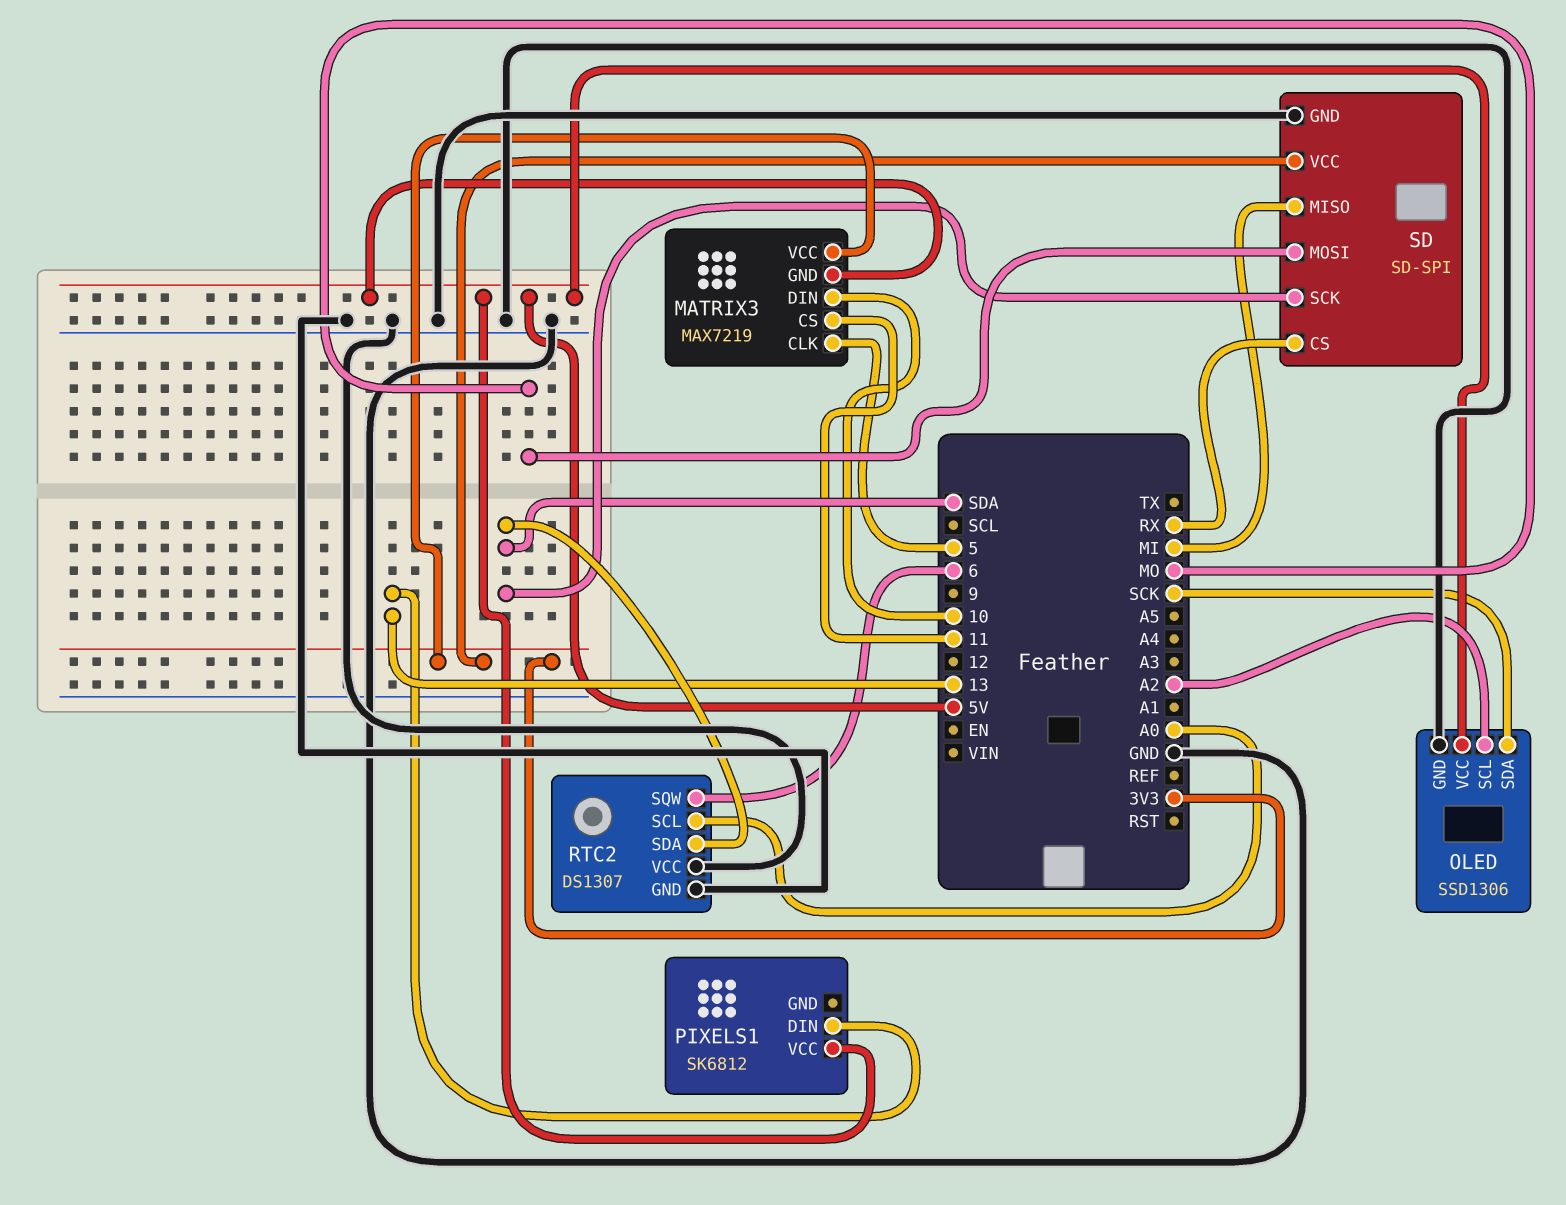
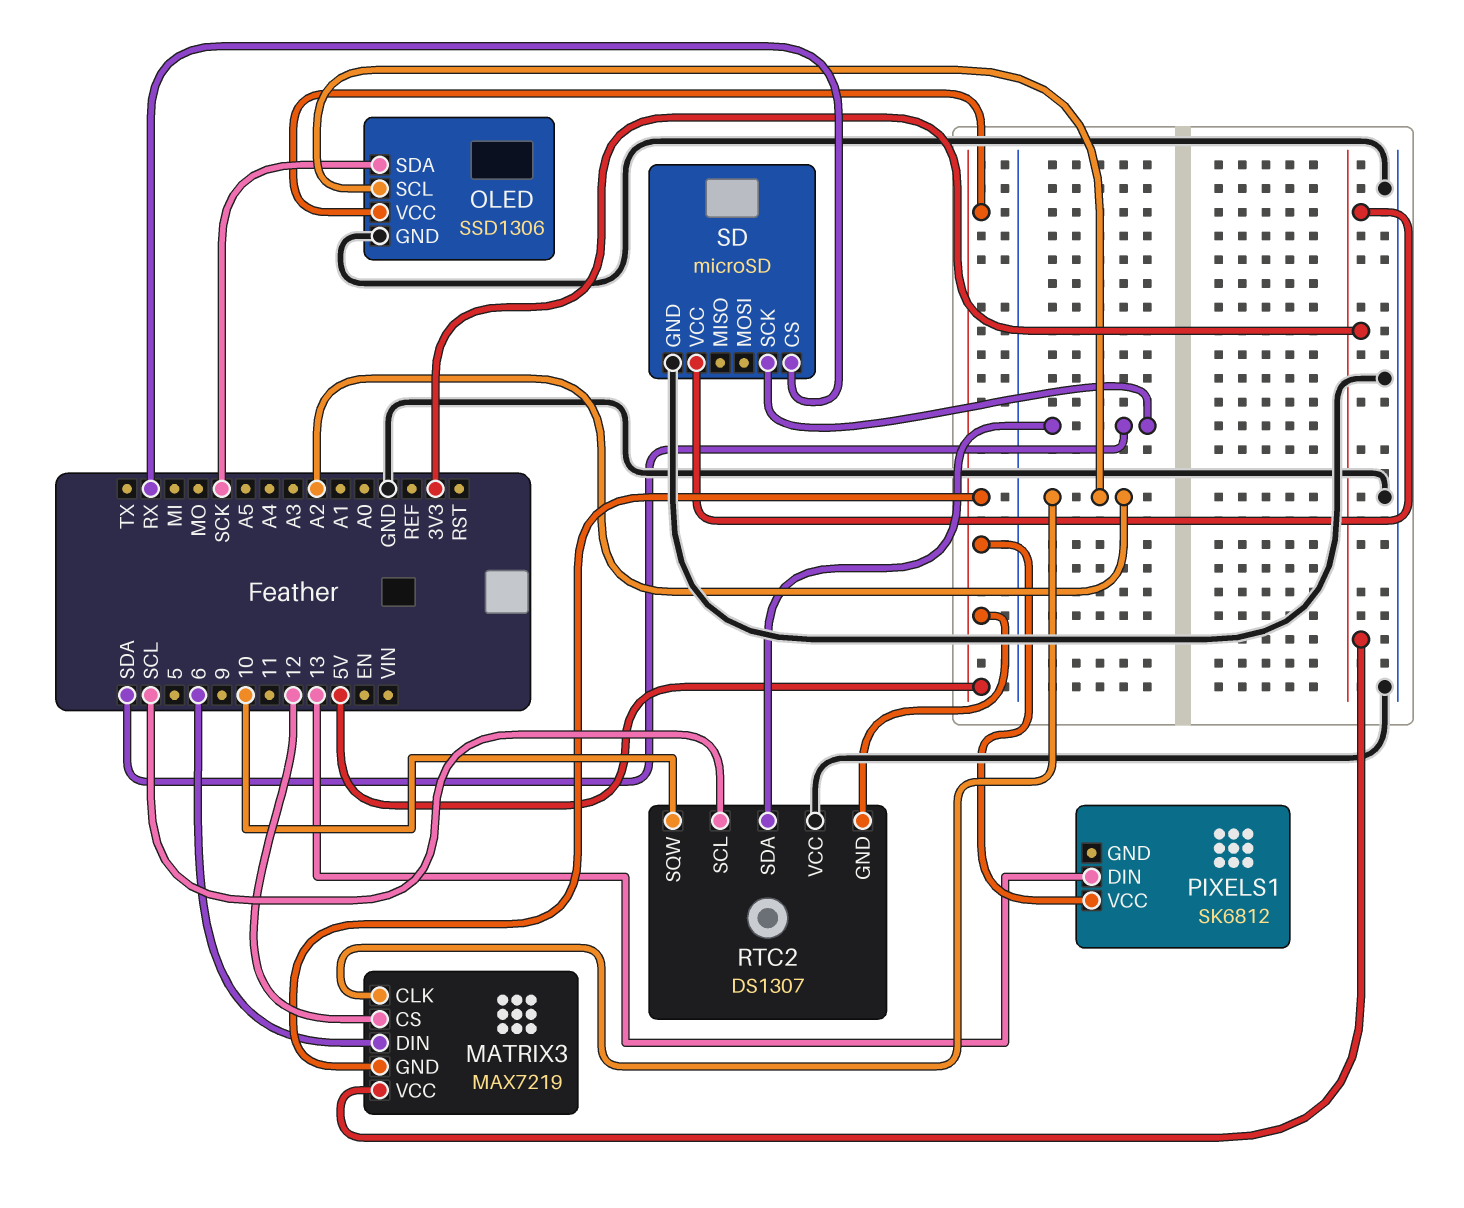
MATRIX3 pin CLK: 5 -> A2
MATRIX3 pin CS: 11 -> 12
MATRIX3 pin DIN: 10 -> 6
RTC2 pin GND: GND -> 5V
RTC2 pin SCL: A0 -> SCL
RTC2 pin SQW: 6 -> 10
SD: SD-SPI -> microSD
SD pin MISO: MI -> none
SD pin MOSI: MO -> none

